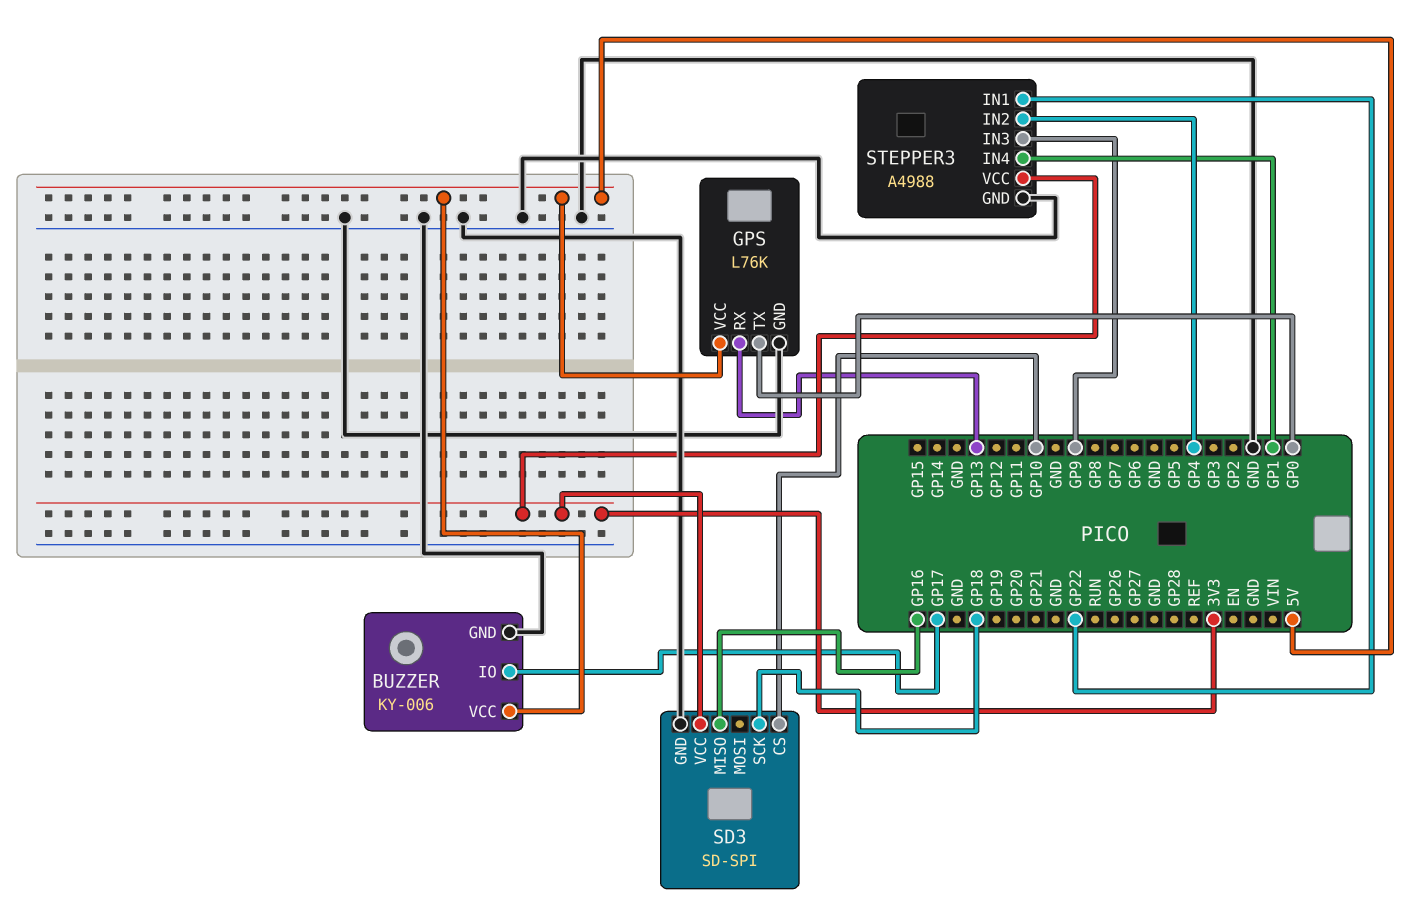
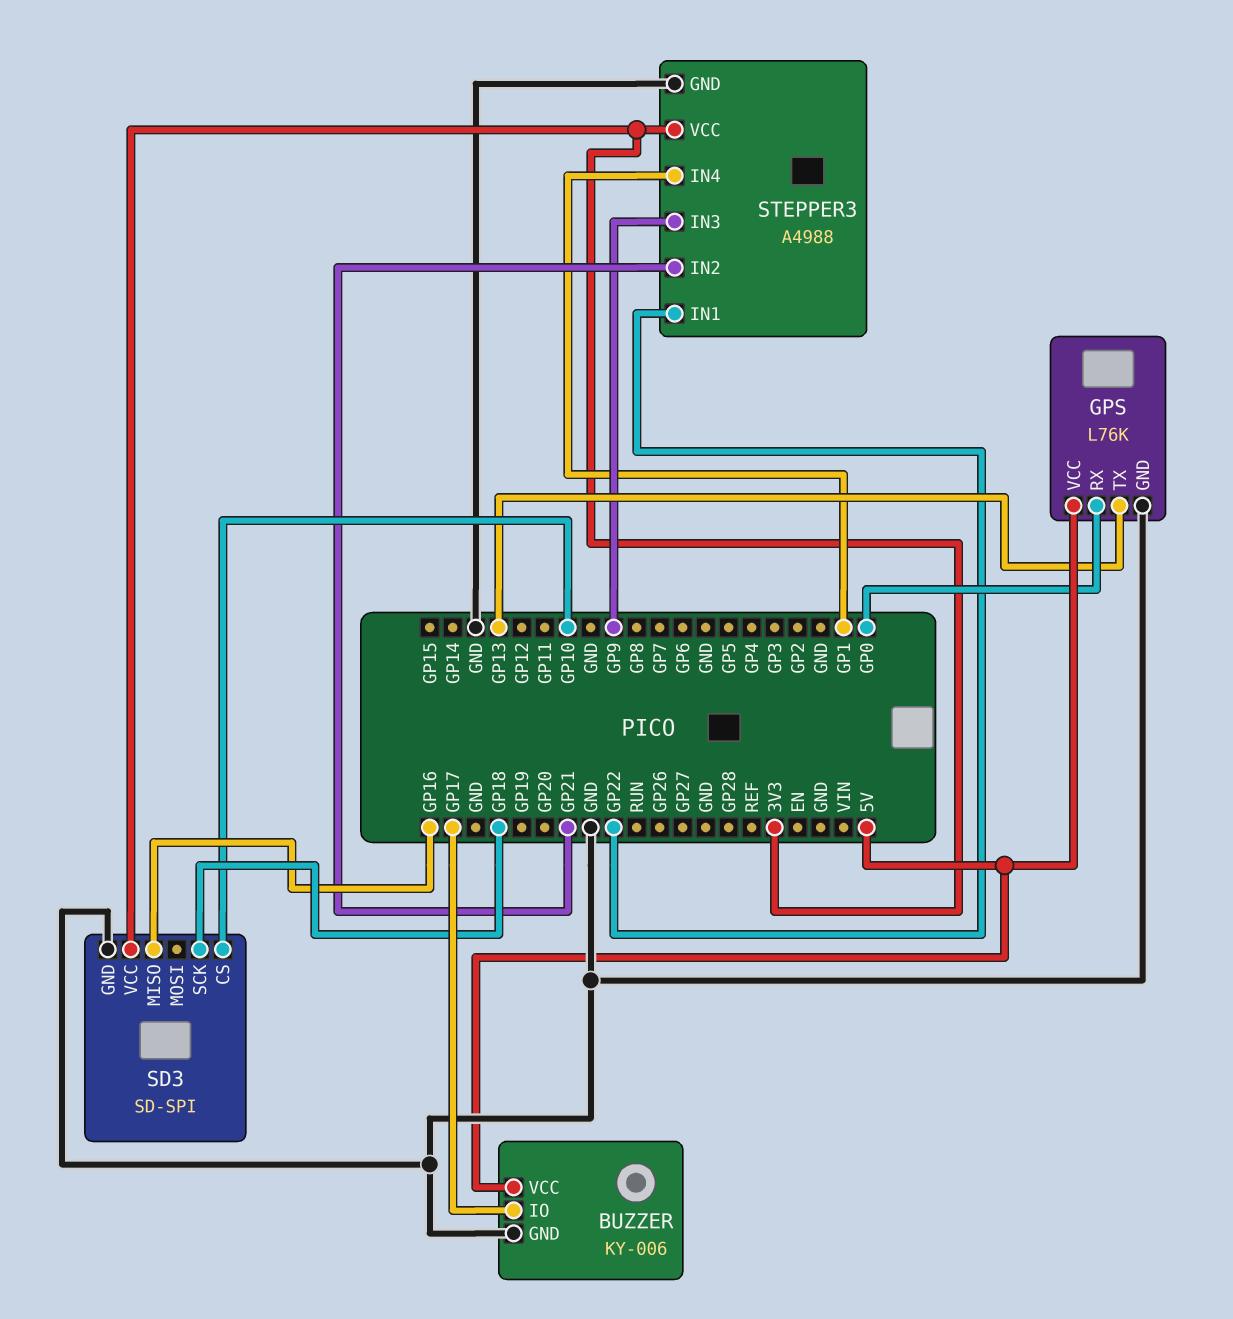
GPS pin RX: GP13 -> GP0
GPS pin TX: GP0 -> GP13
STEPPER3 pin IN2: GP4 -> GP21

